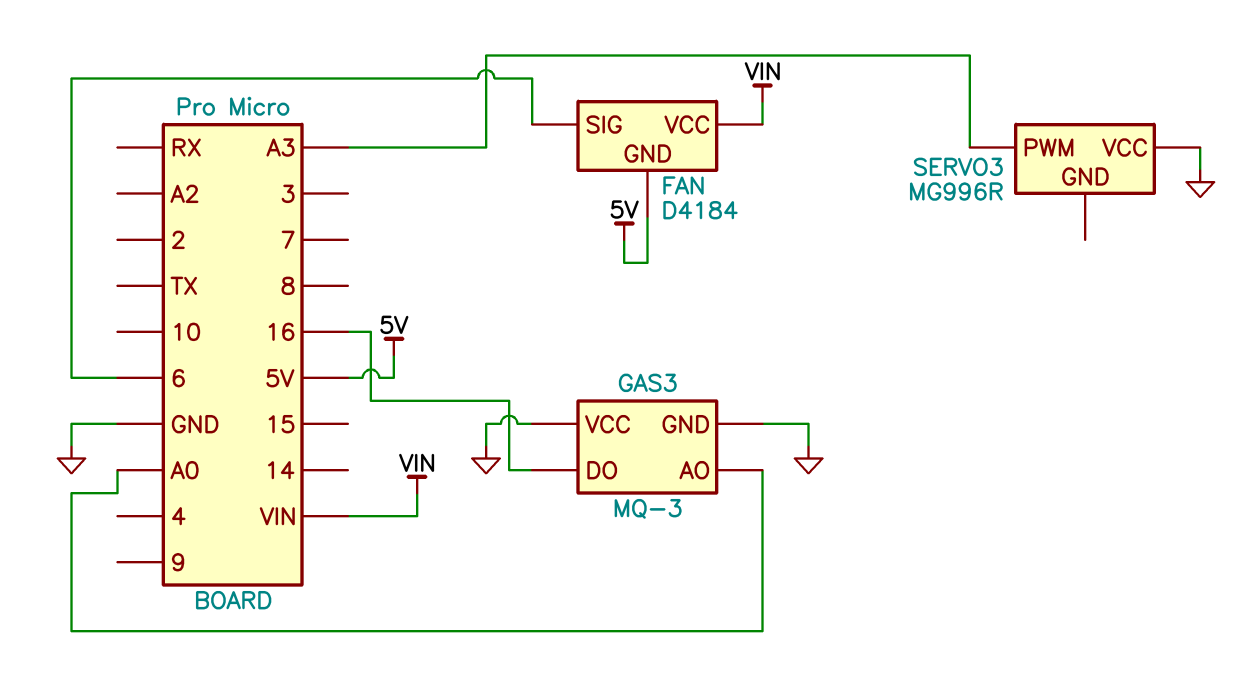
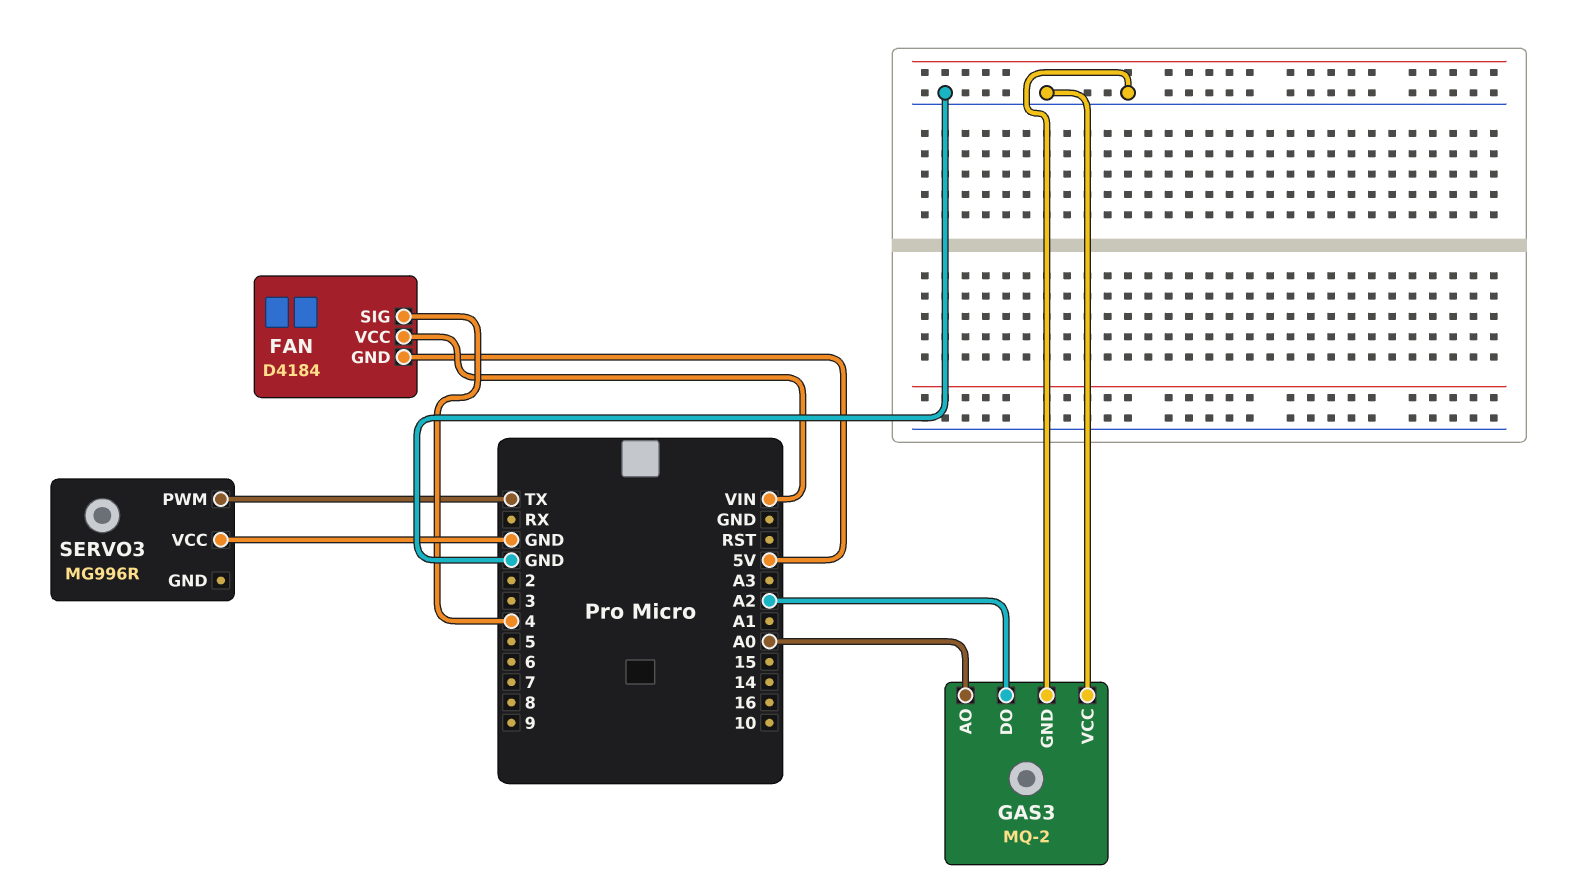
FAN pin SIG: 6 -> 4
GAS3: MQ-3 -> MQ-2
GAS3 pin DO: 16 -> A2
SERVO3 pin PWM: A3 -> TX

